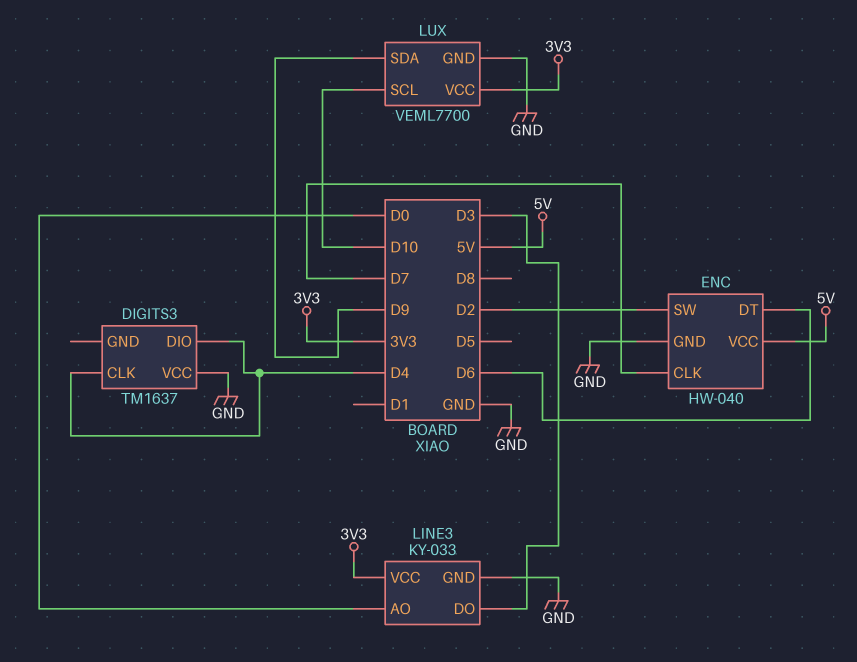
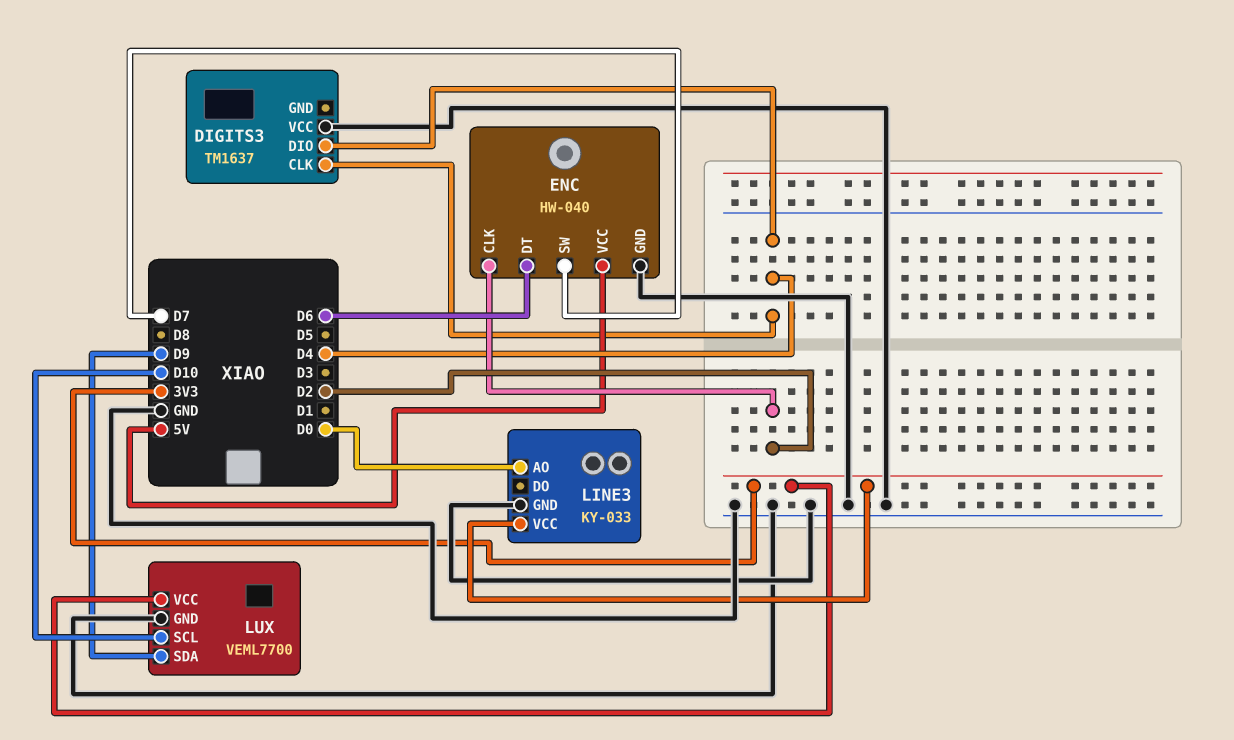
ENC pin CLK: D7 -> D2
ENC pin SW: D2 -> D7
LINE3 pin DO: D3 -> none

